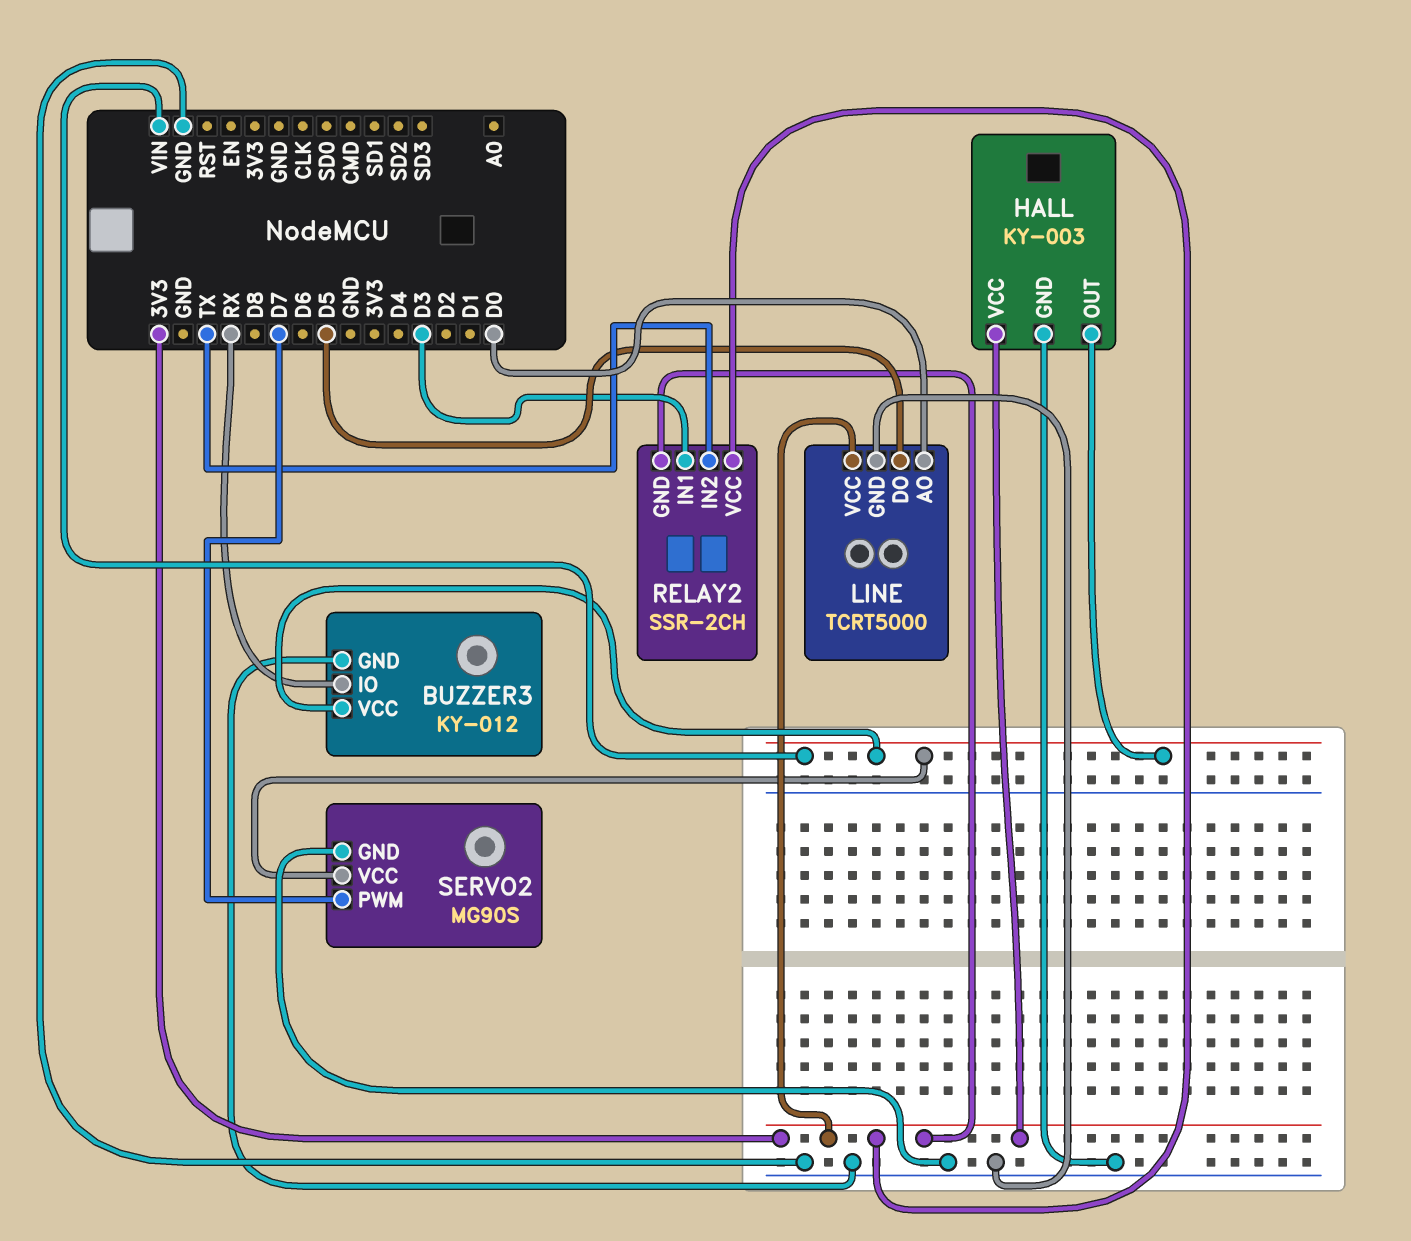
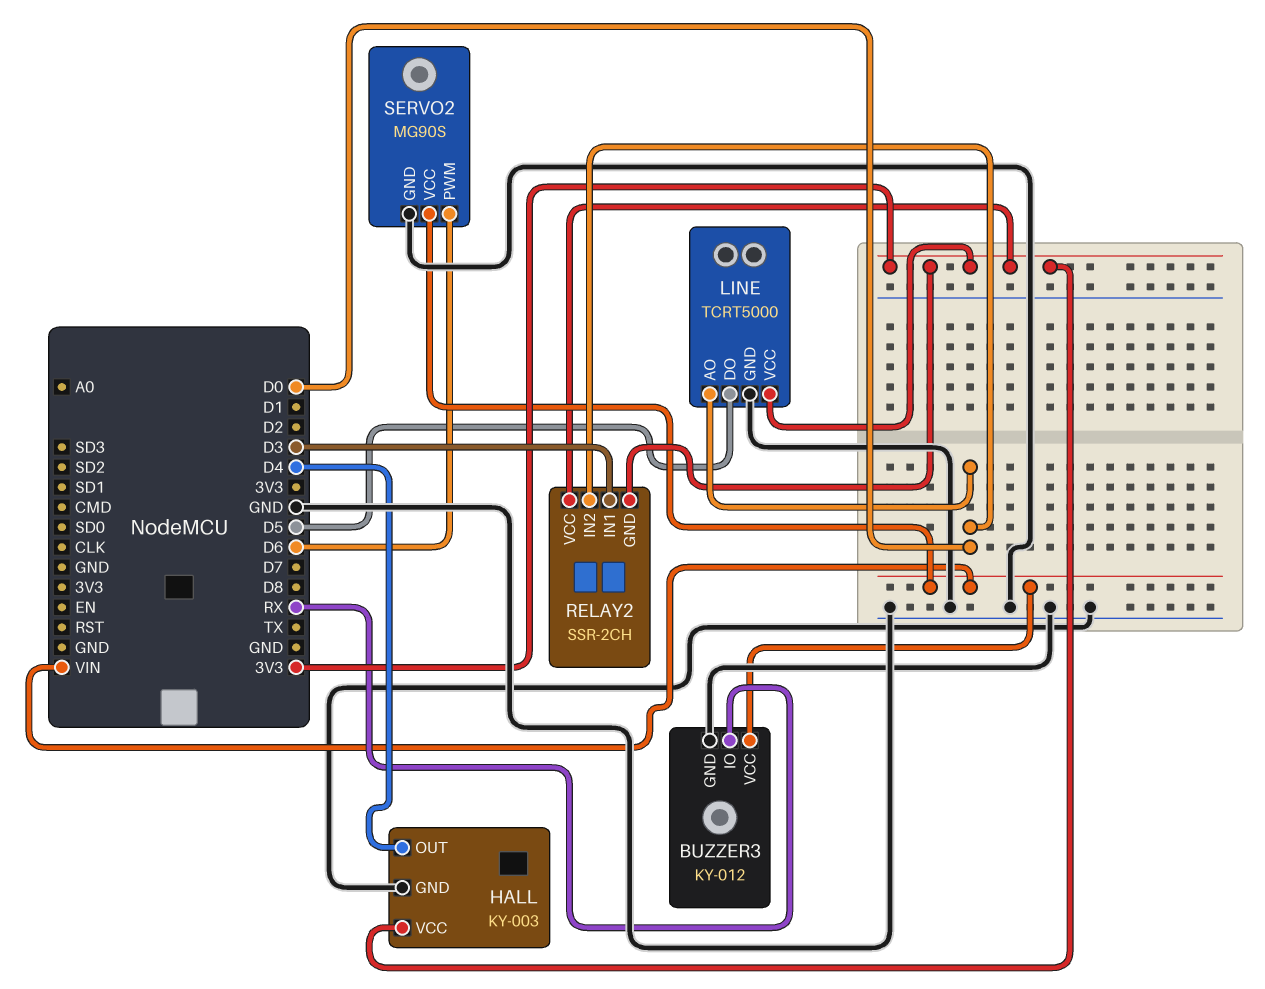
HALL pin OUT: VIN -> D4
RELAY2 pin IN2: TX -> D0
SERVO2 pin PWM: D7 -> D6

